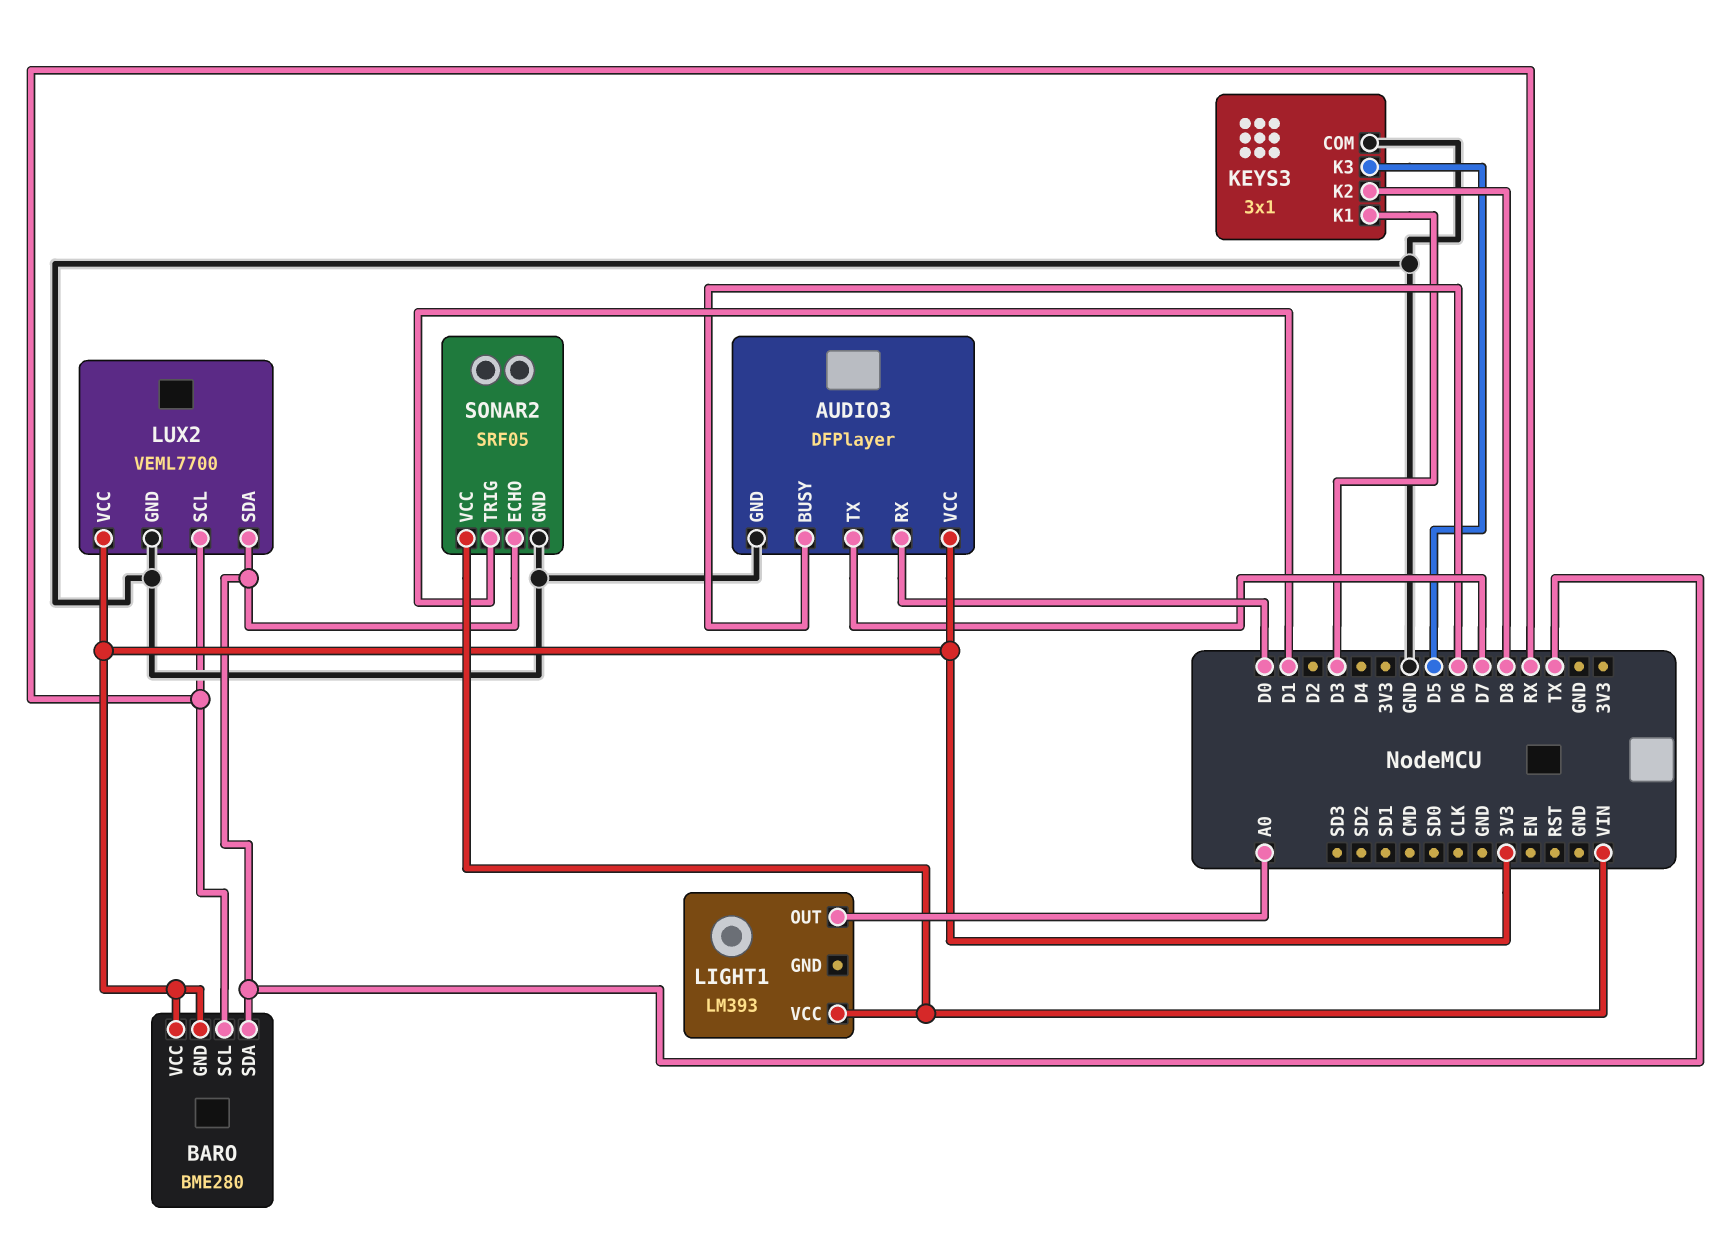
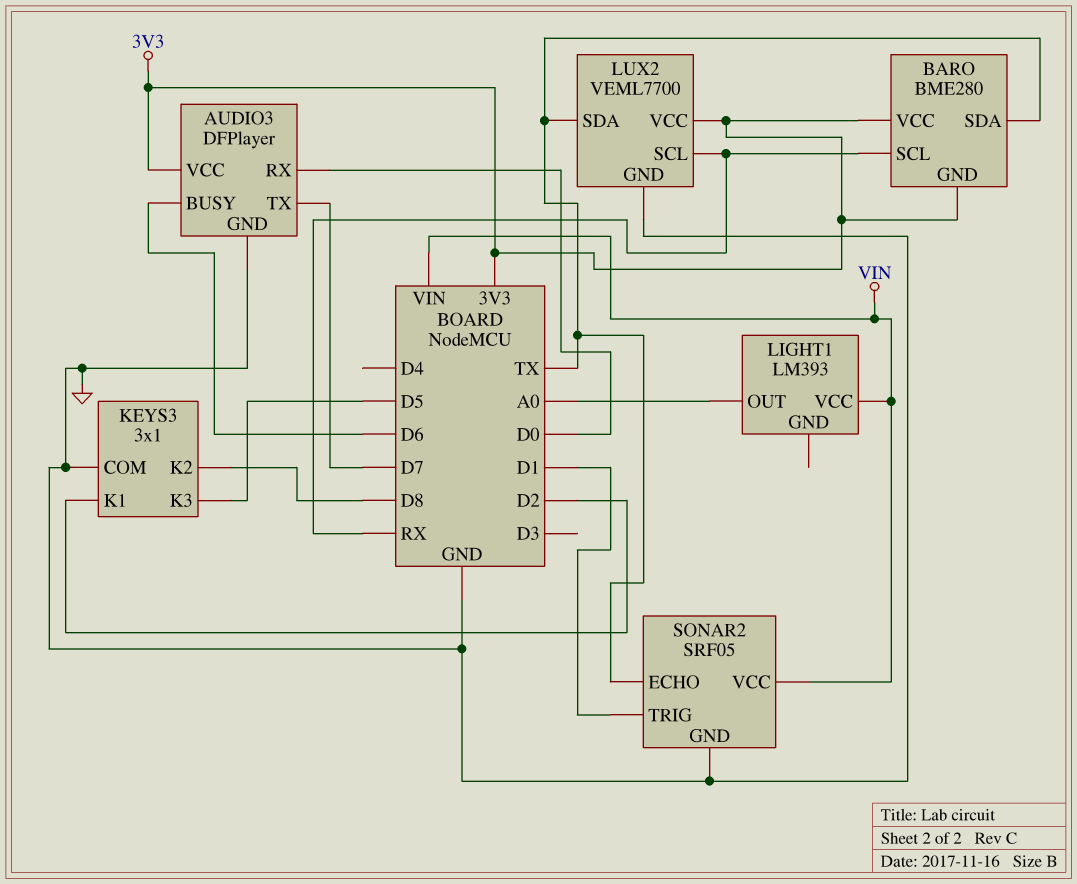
KEYS3 pin K1: D3 -> D2

